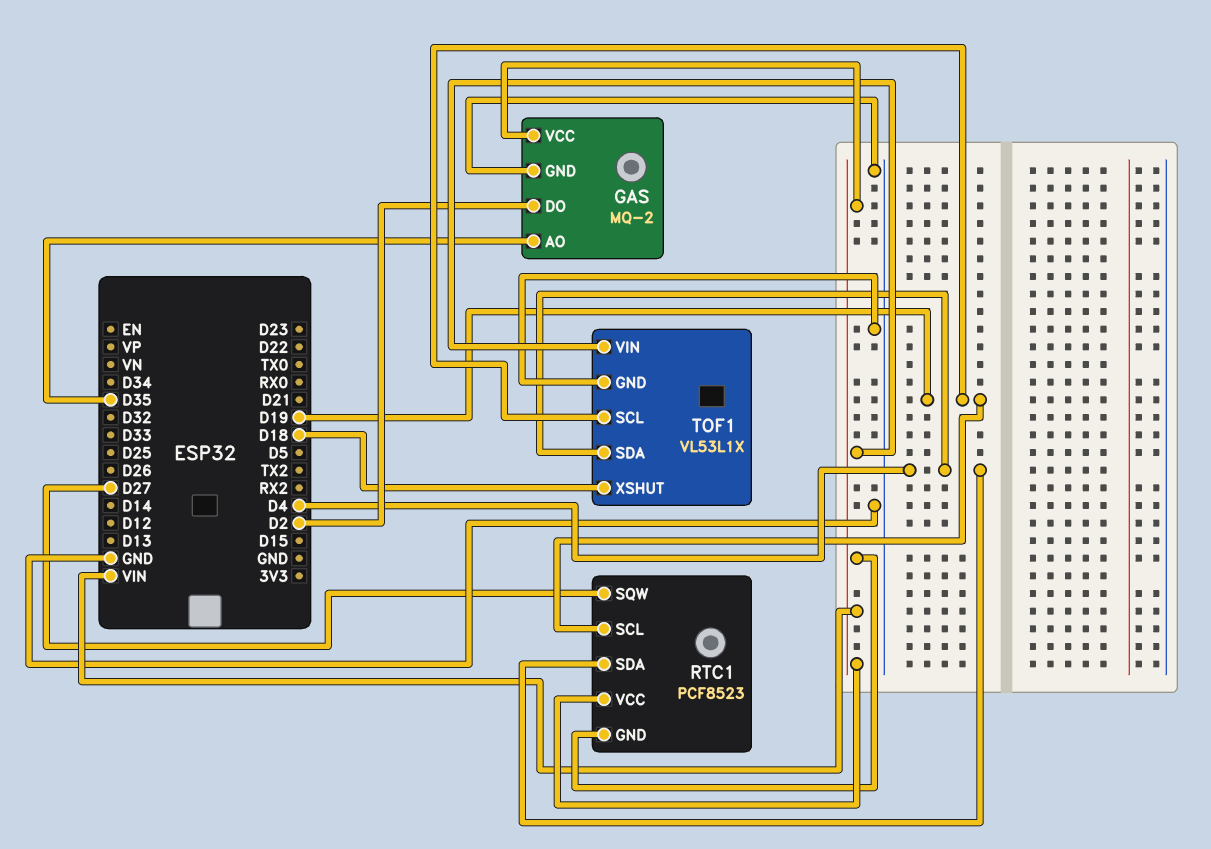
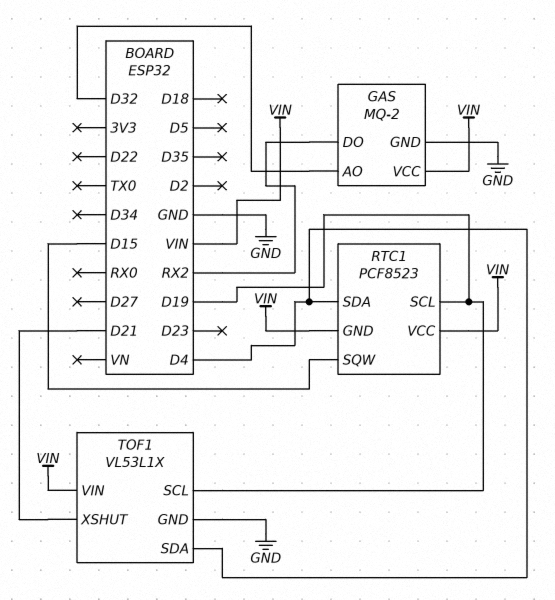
GAS pin AO: D35 -> D32
GAS pin DO: D2 -> RX2
RTC1 pin SQW: D27 -> D15
TOF1 pin XSHUT: D18 -> D21

